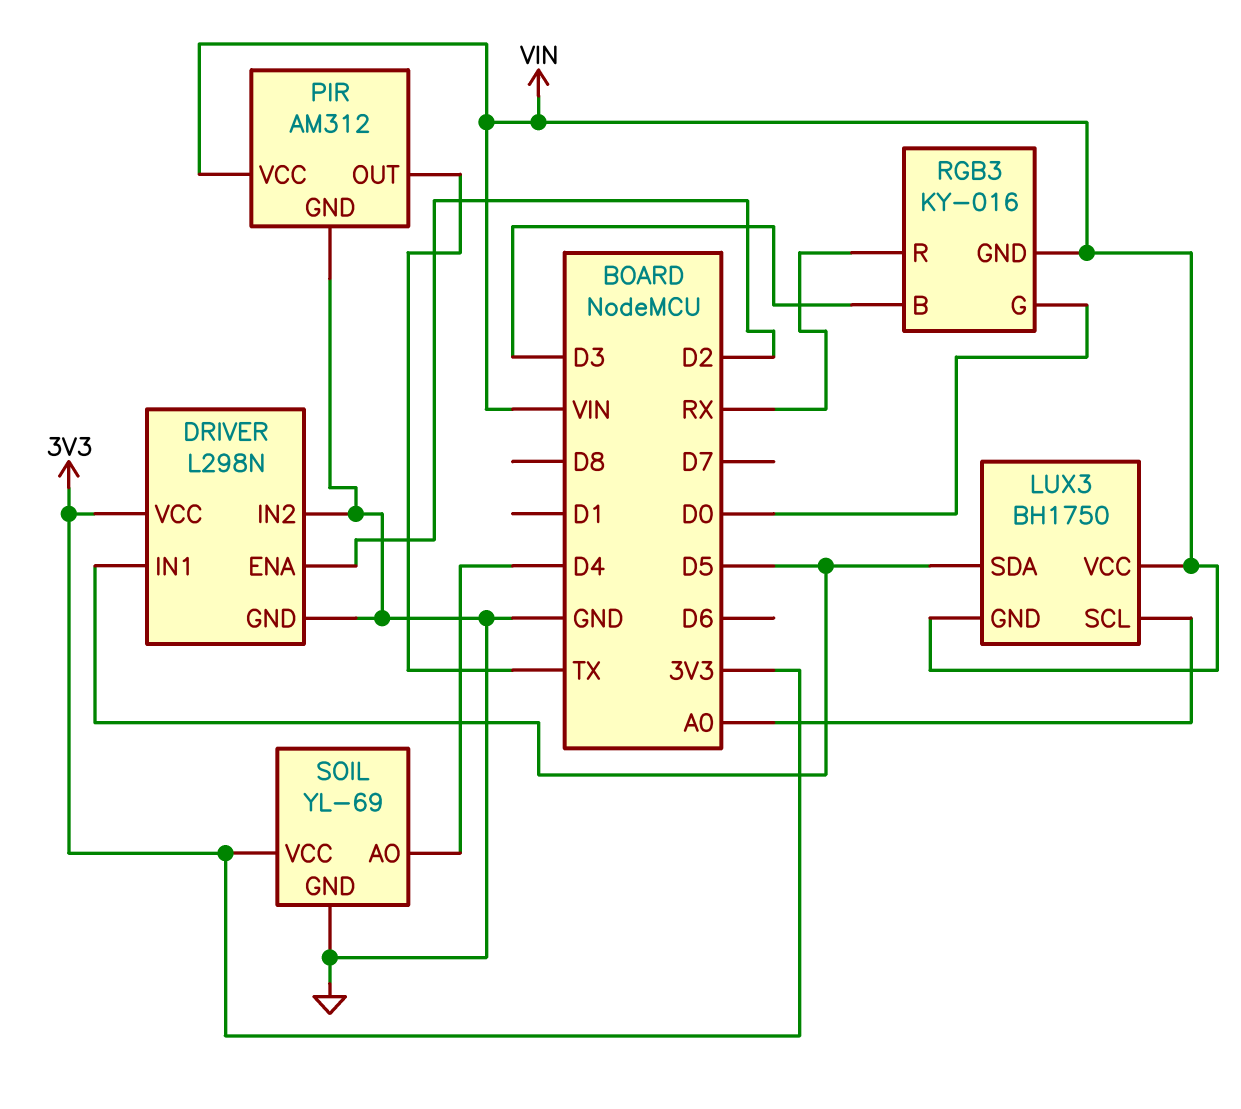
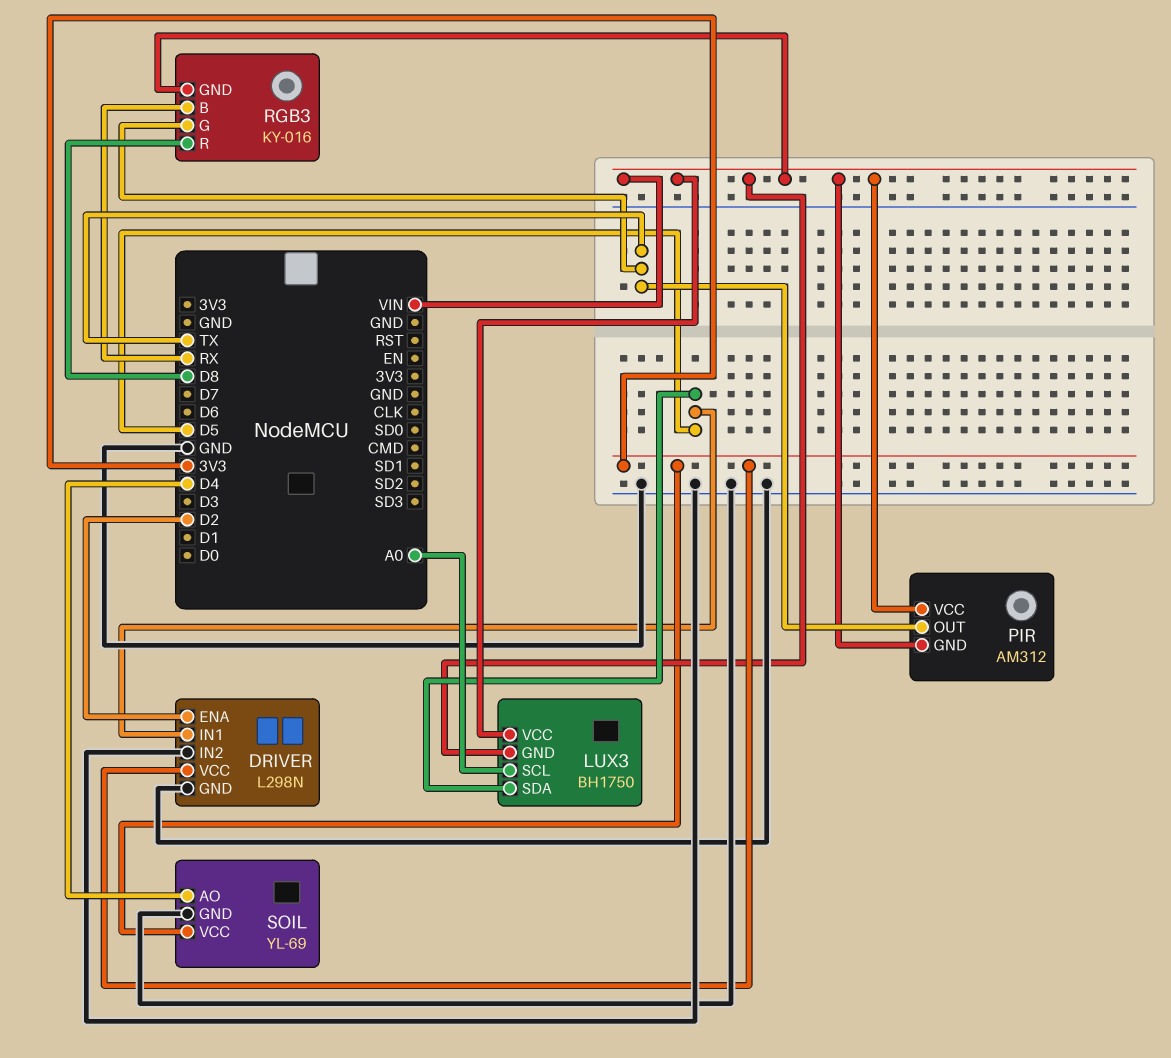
PIR pin GND: GND -> VIN
RGB3 pin B: D3 -> RX
RGB3 pin G: D0 -> TX
RGB3 pin R: RX -> D8

